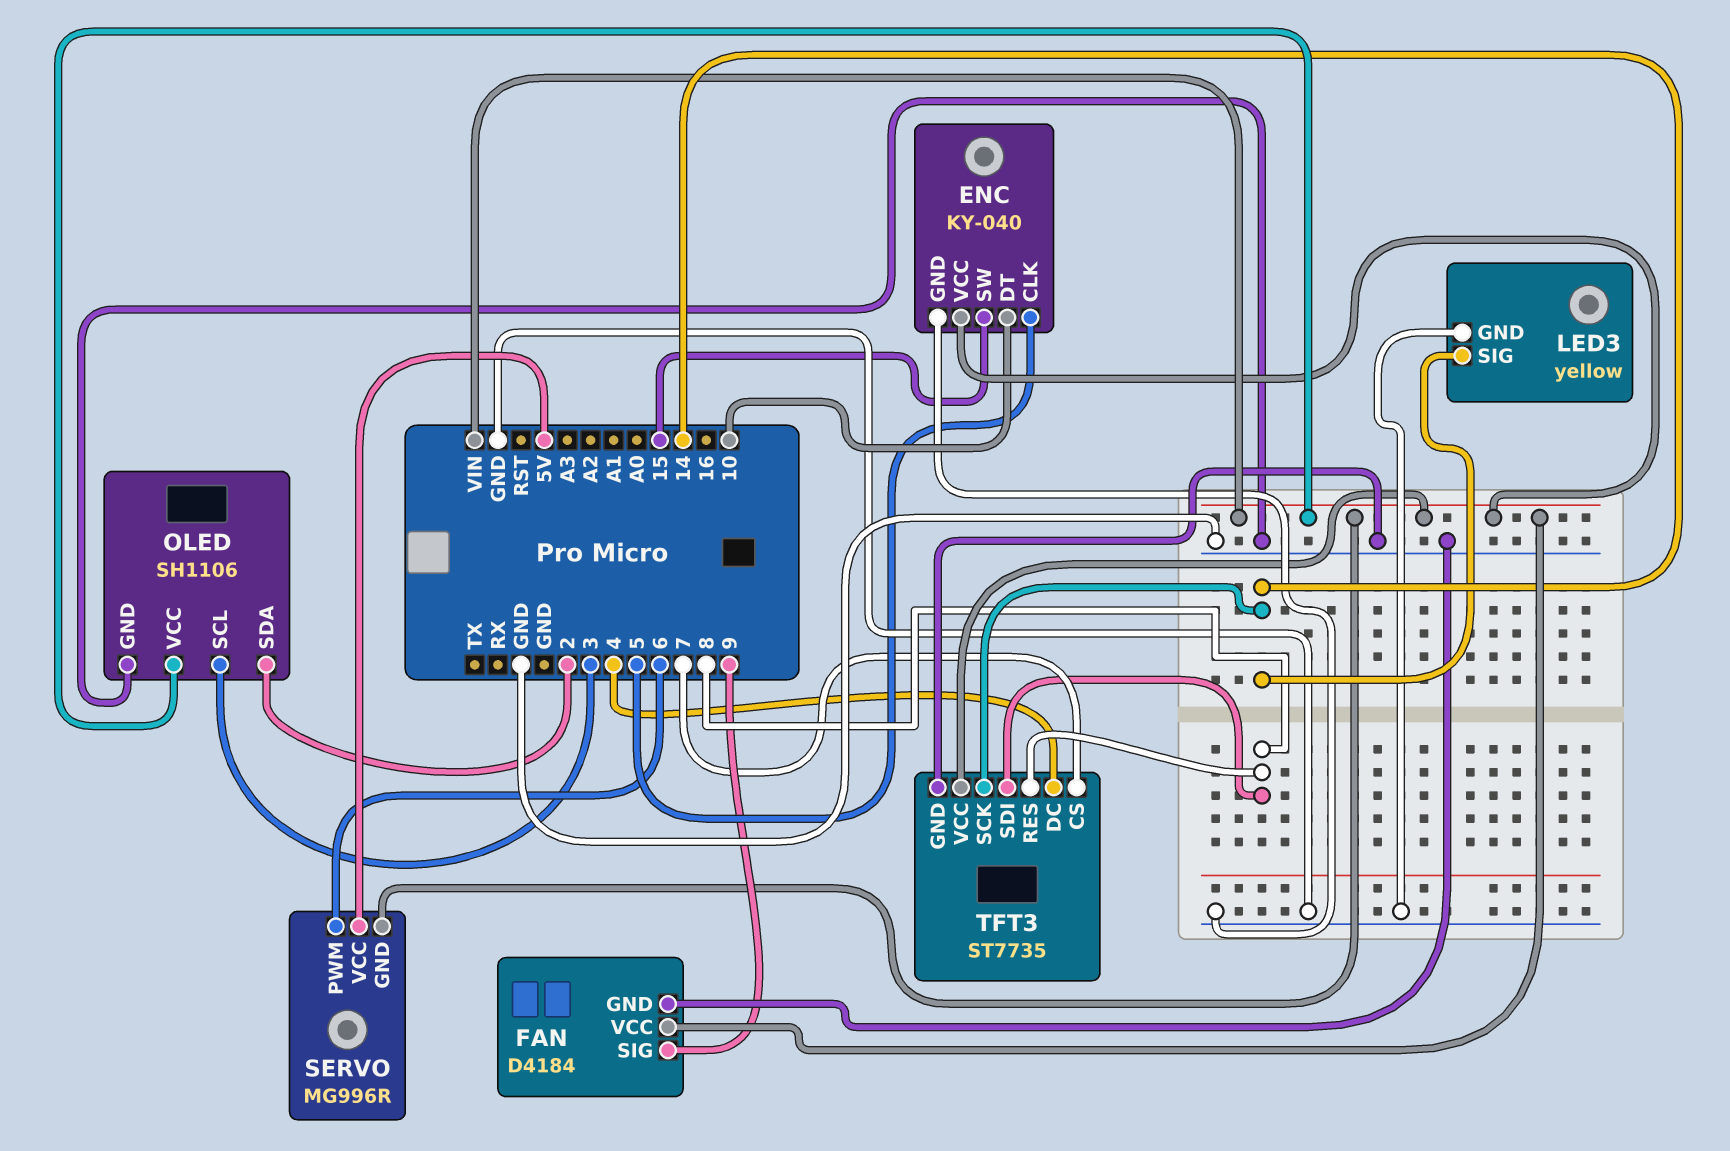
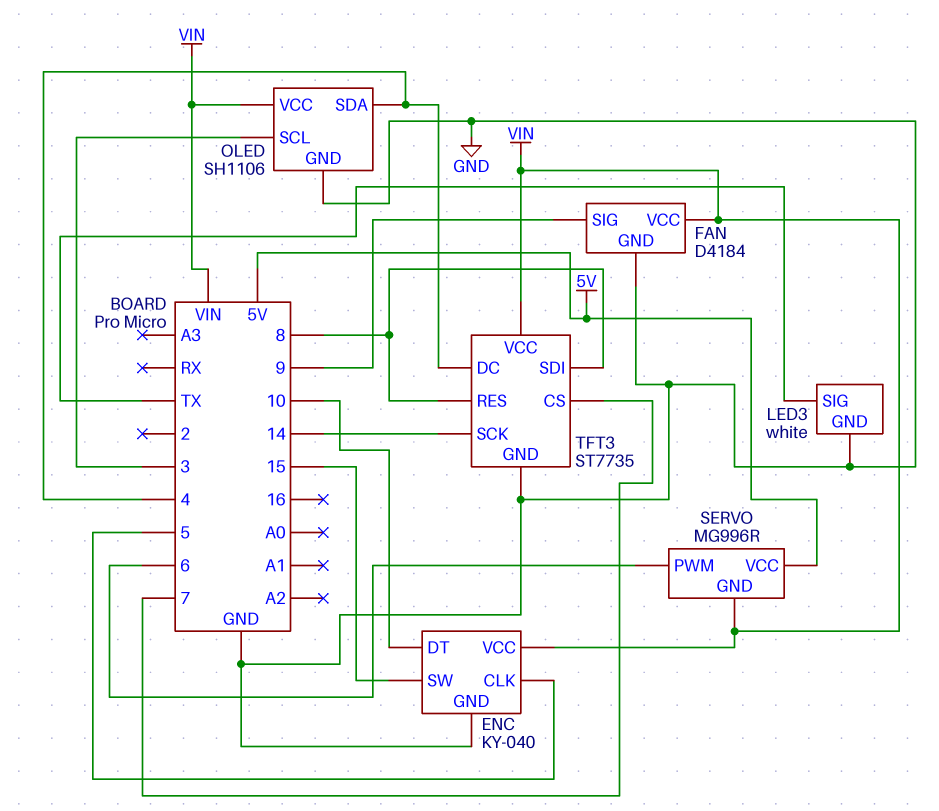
LED3: yellow -> white
LED3 pin SIG: 14 -> TX
OLED pin SDA: 2 -> 4

